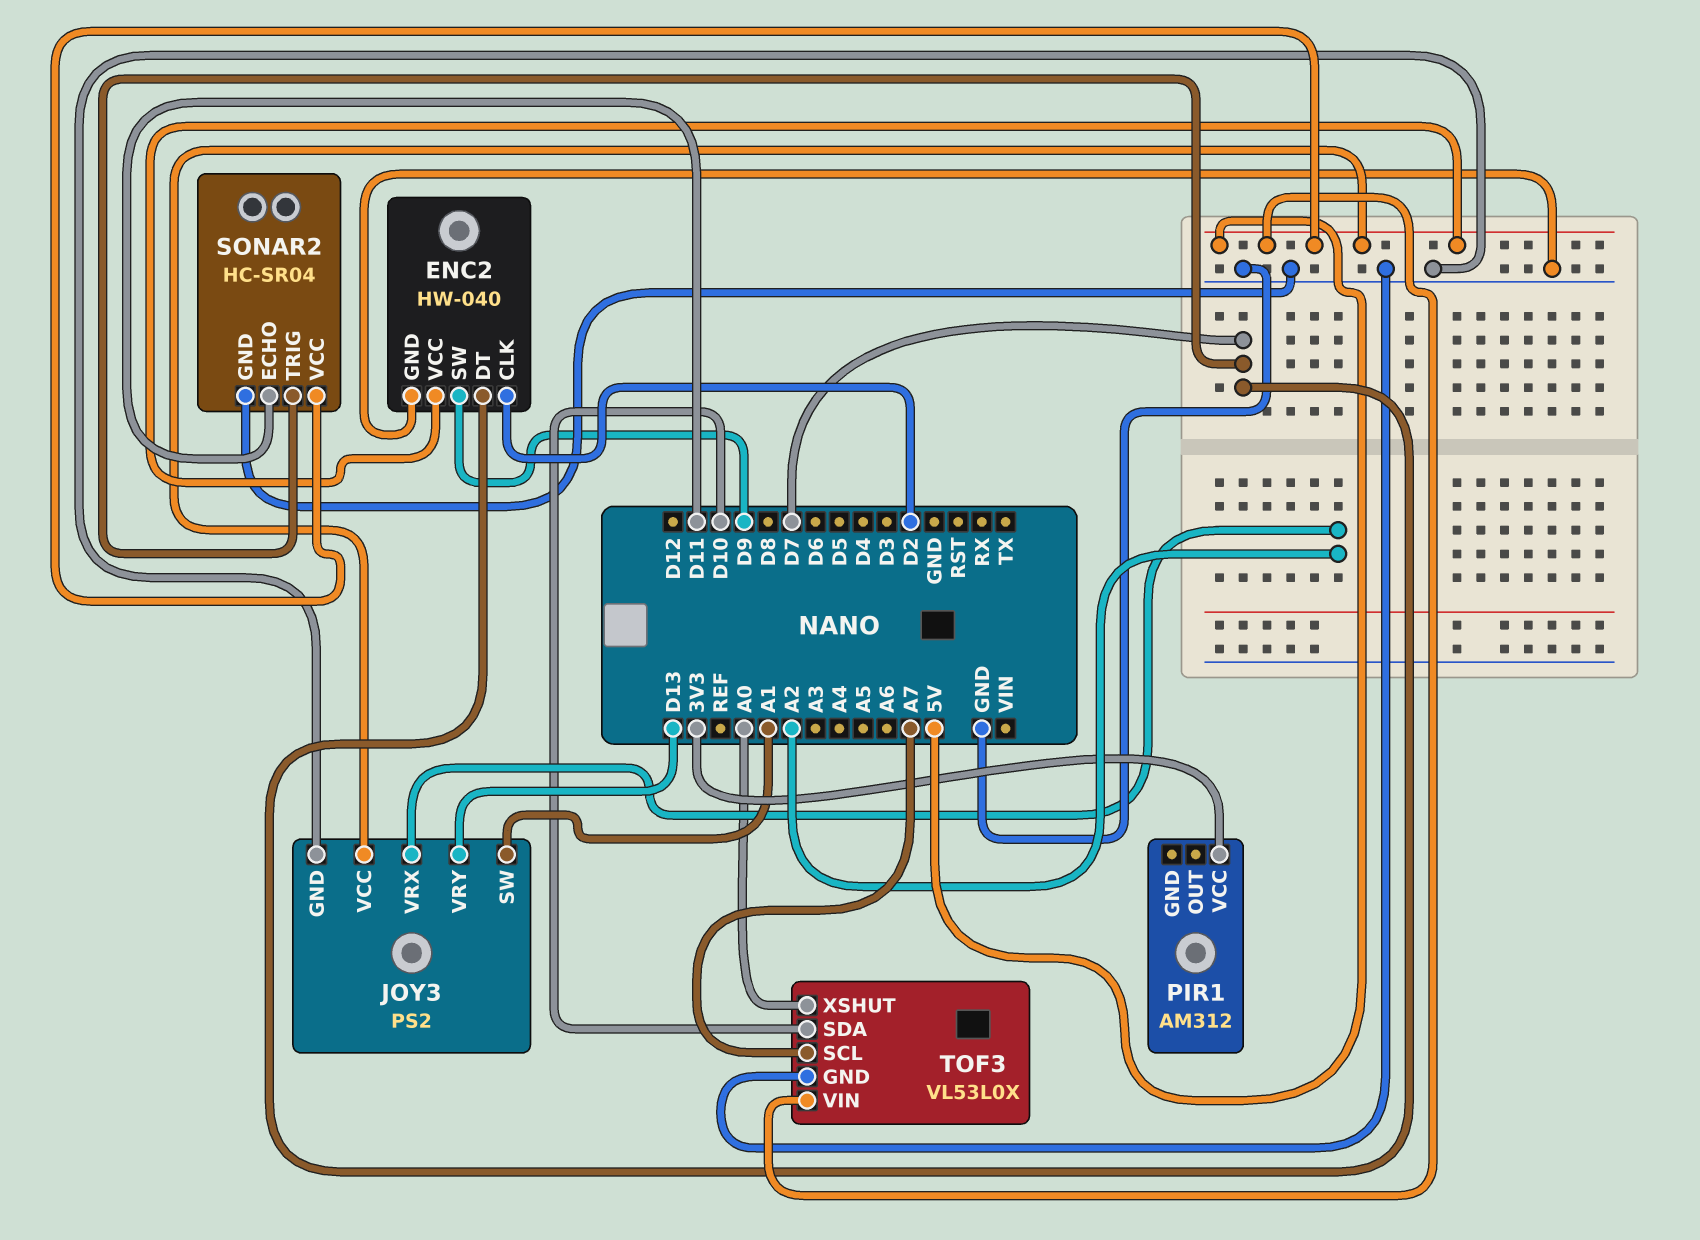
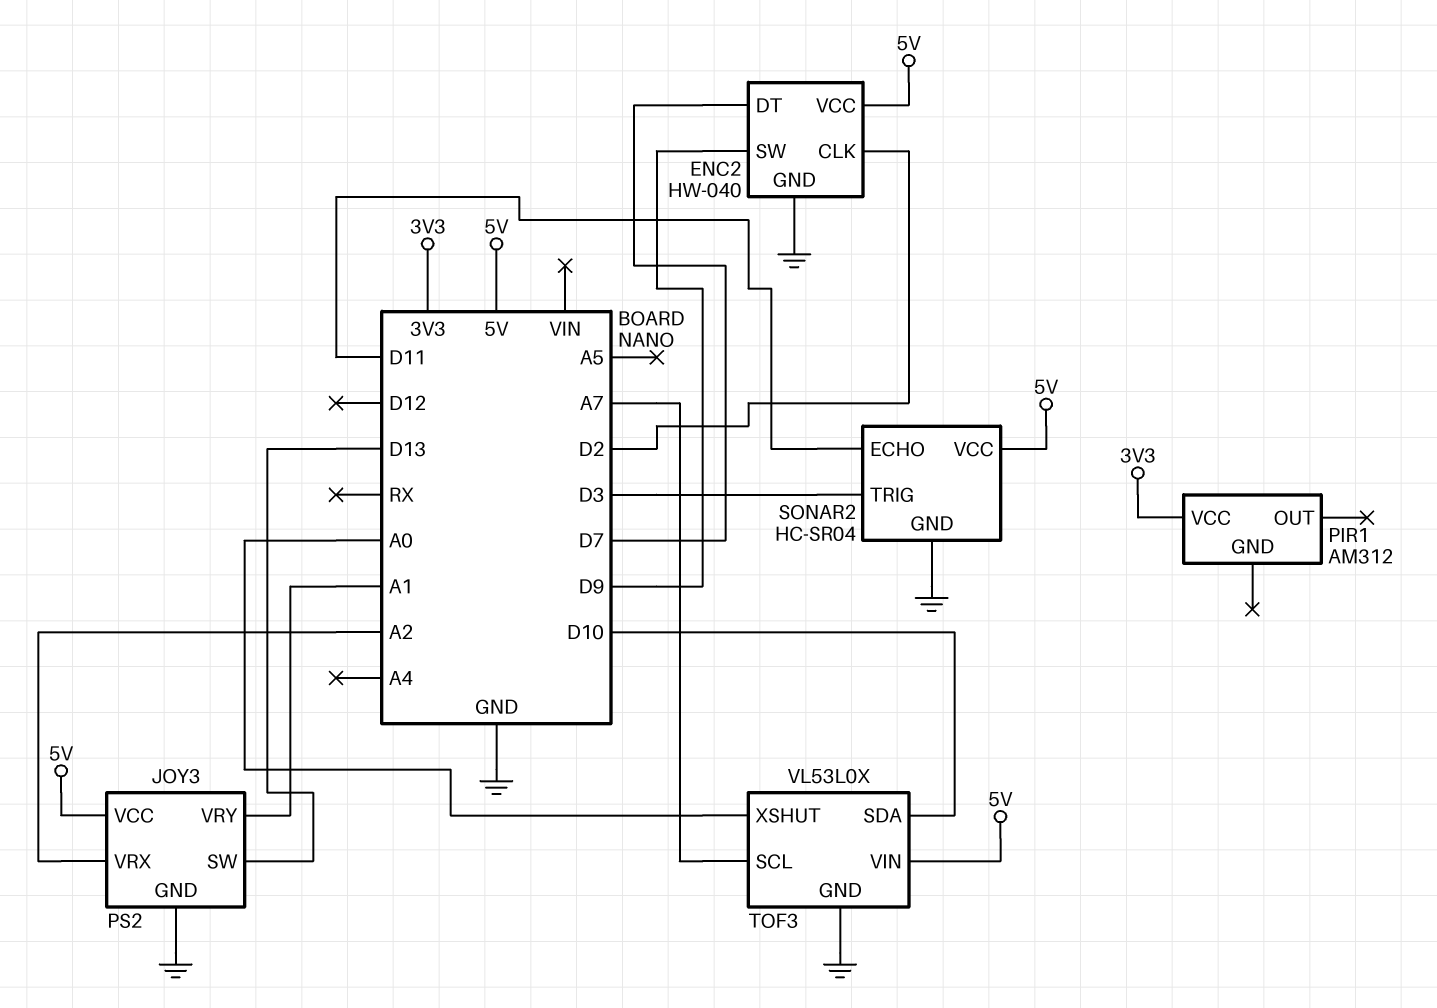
JOY3 pin SW: A1 -> D13
JOY3 pin VRY: D13 -> A1
SONAR2 pin TRIG: D7 -> D3

